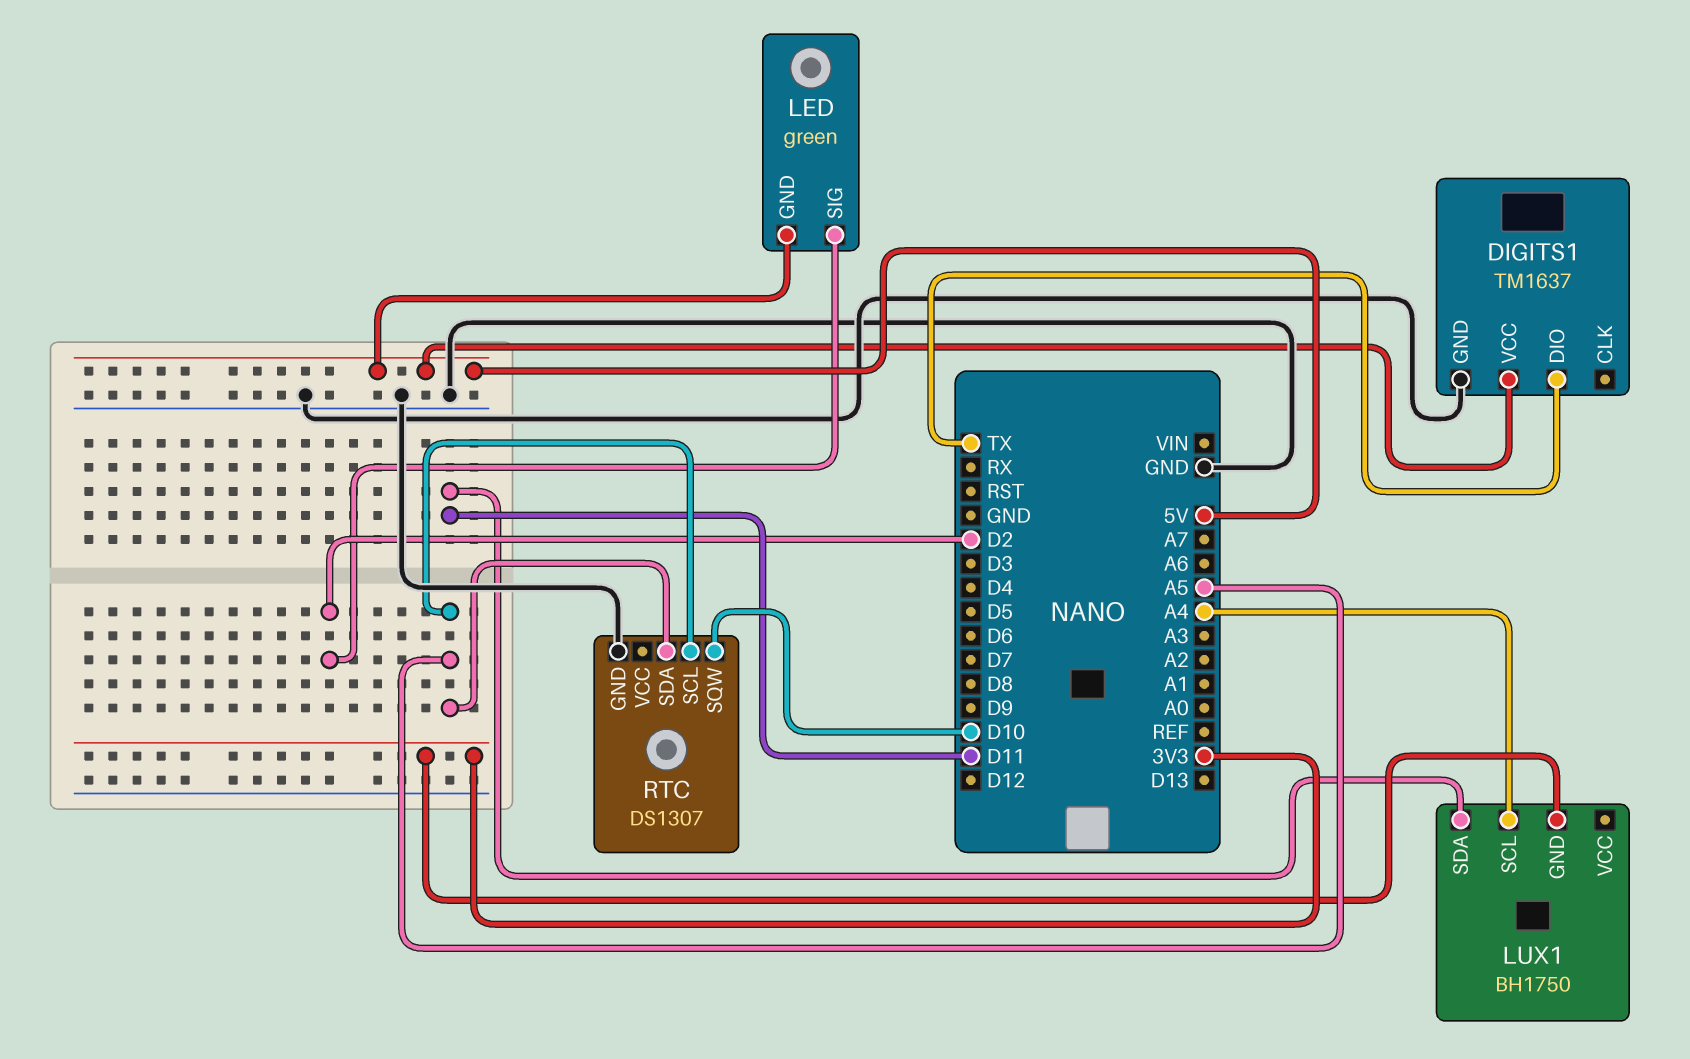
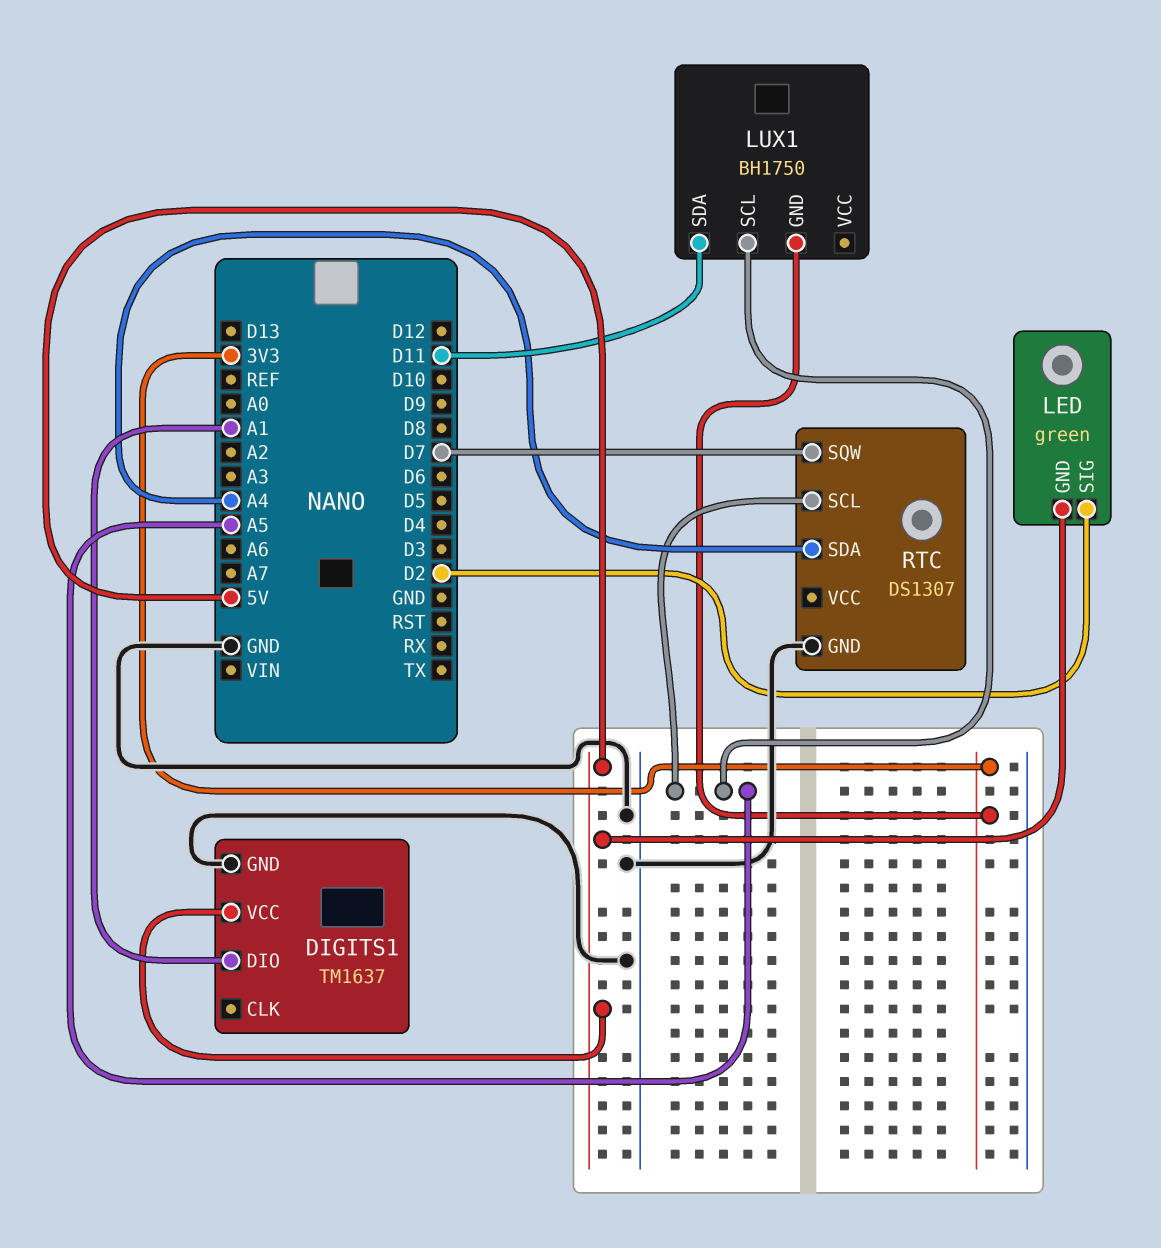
DIGITS1 pin DIO: TX -> A1
LUX1 pin SCL: A4 -> A5
RTC pin SDA: A5 -> A4
RTC pin SQW: D10 -> D7

